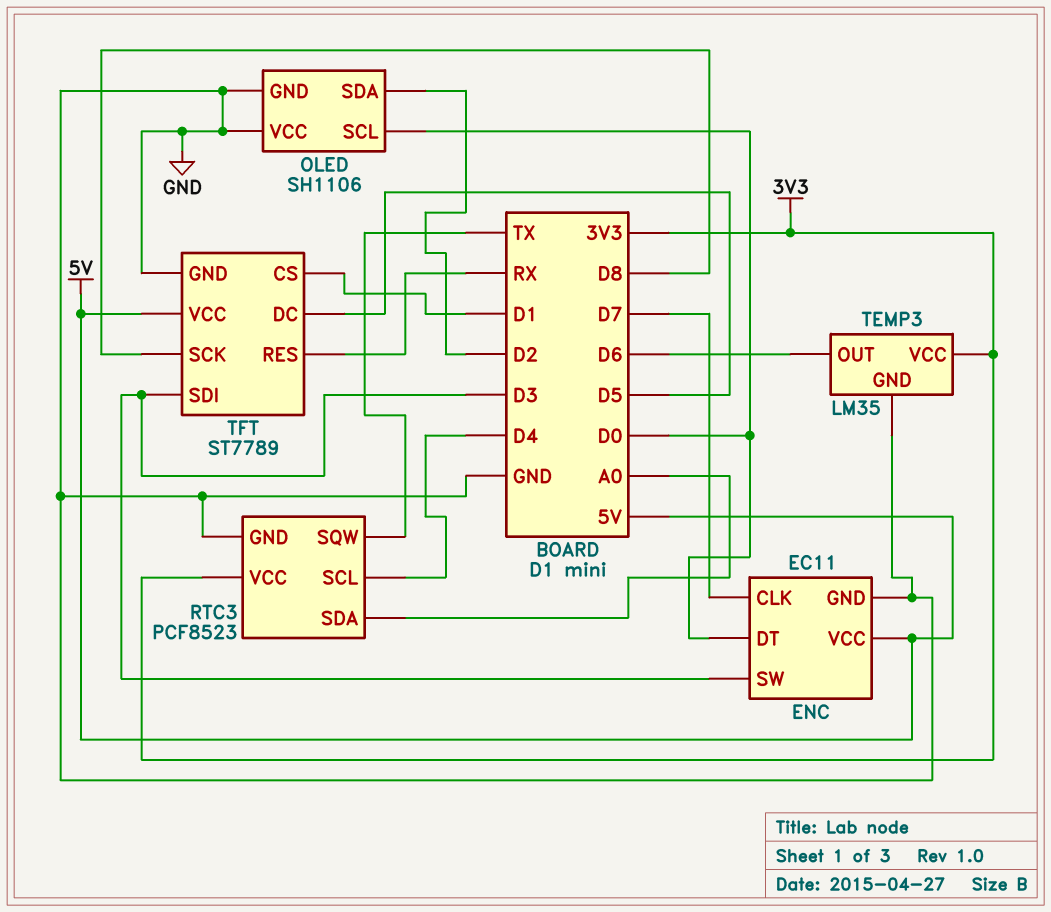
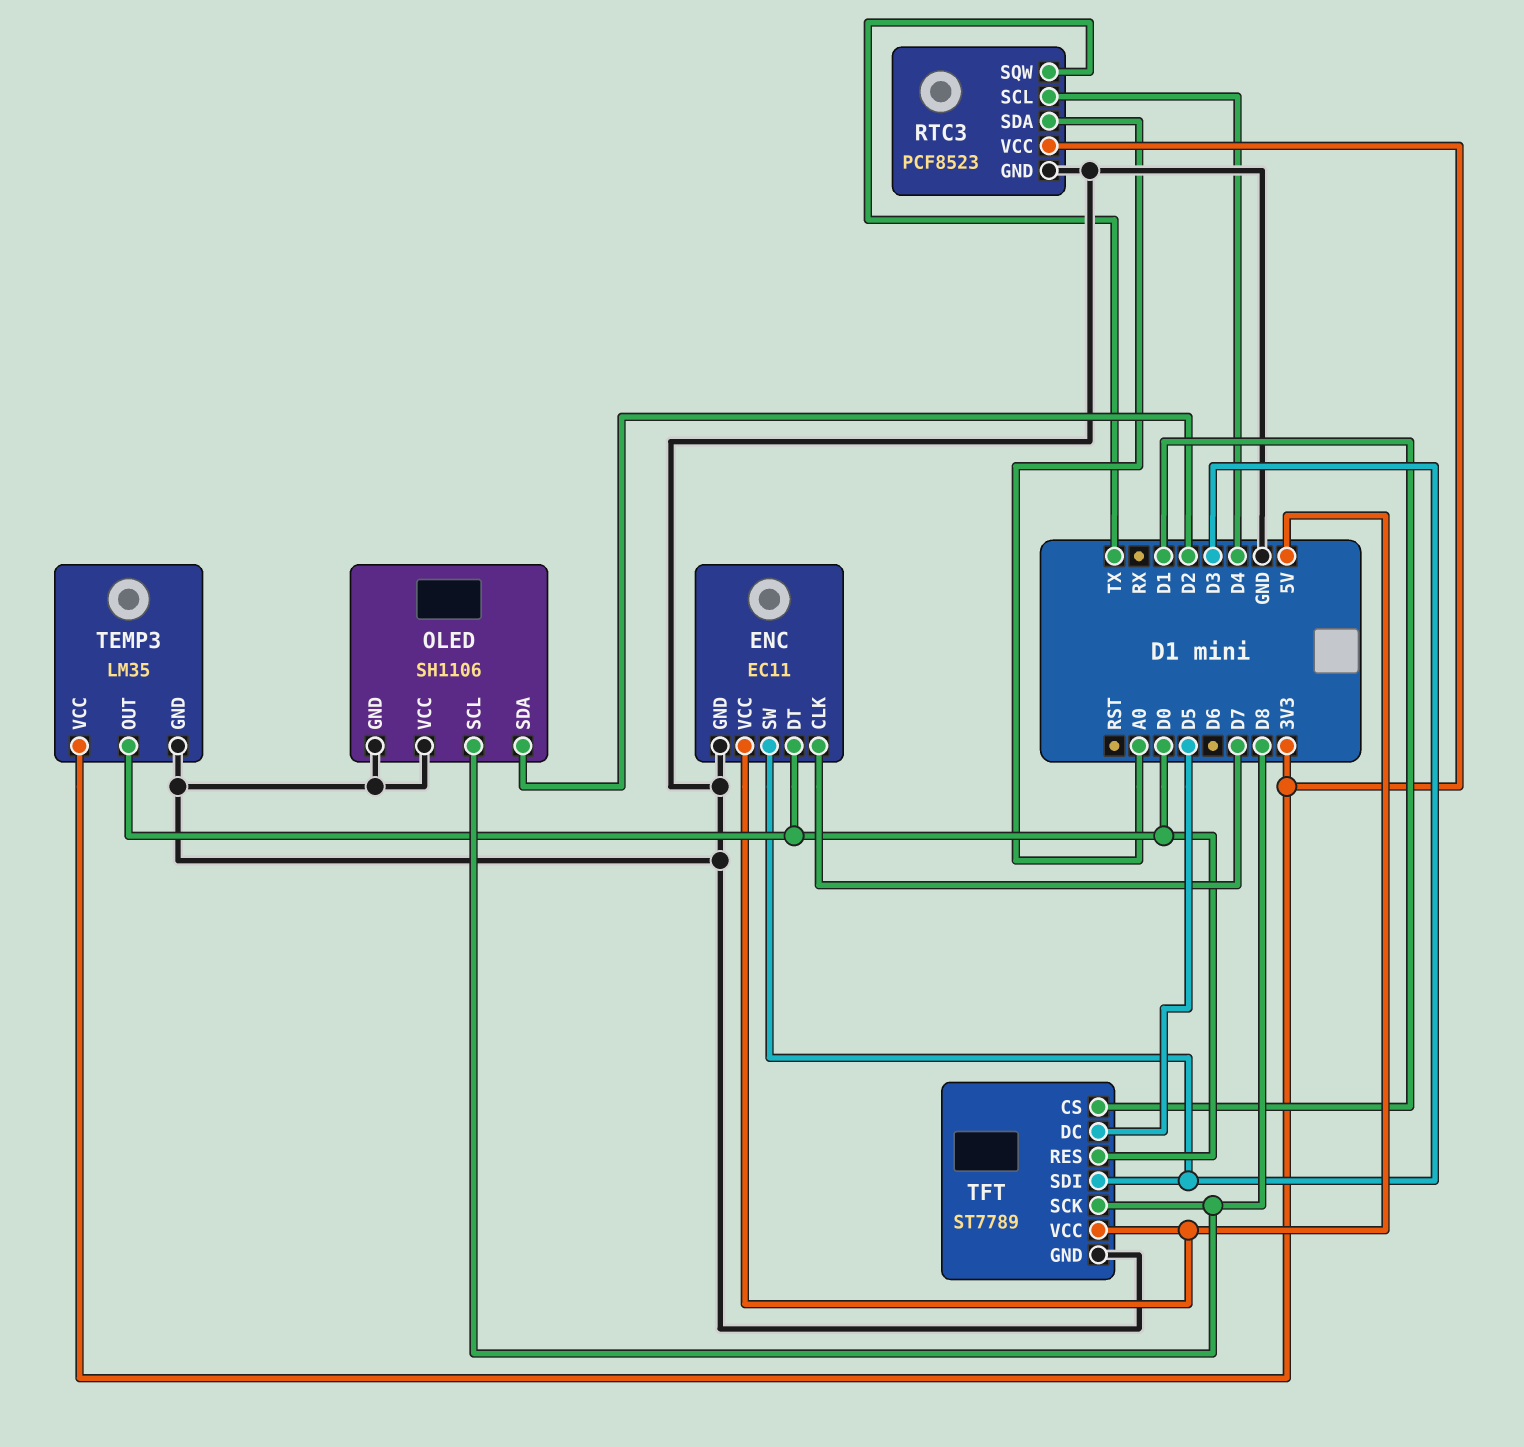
OLED pin SCL: D0 -> D8
TEMP3 pin OUT: D6 -> D0
TFT pin RES: RX -> D0

